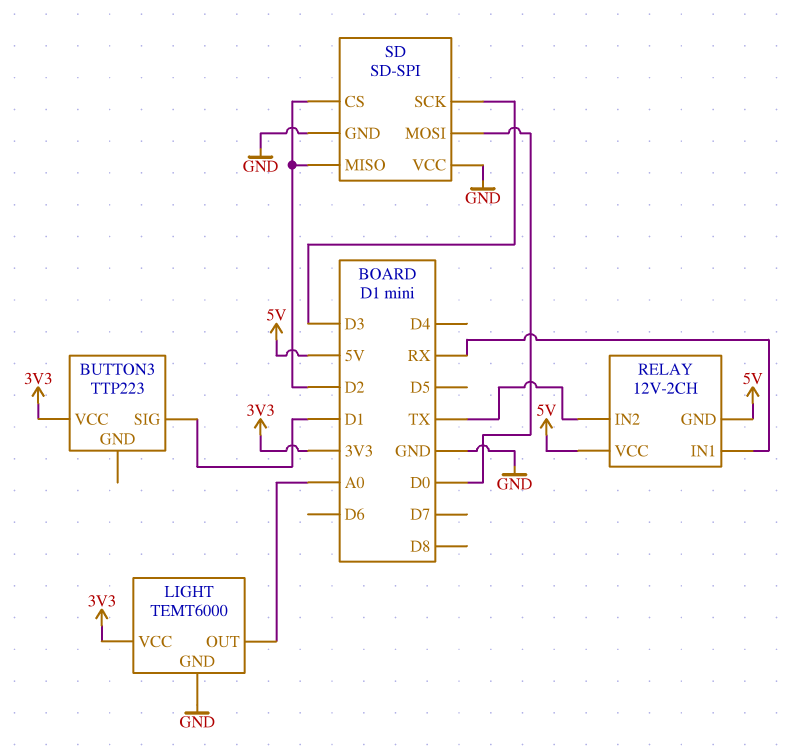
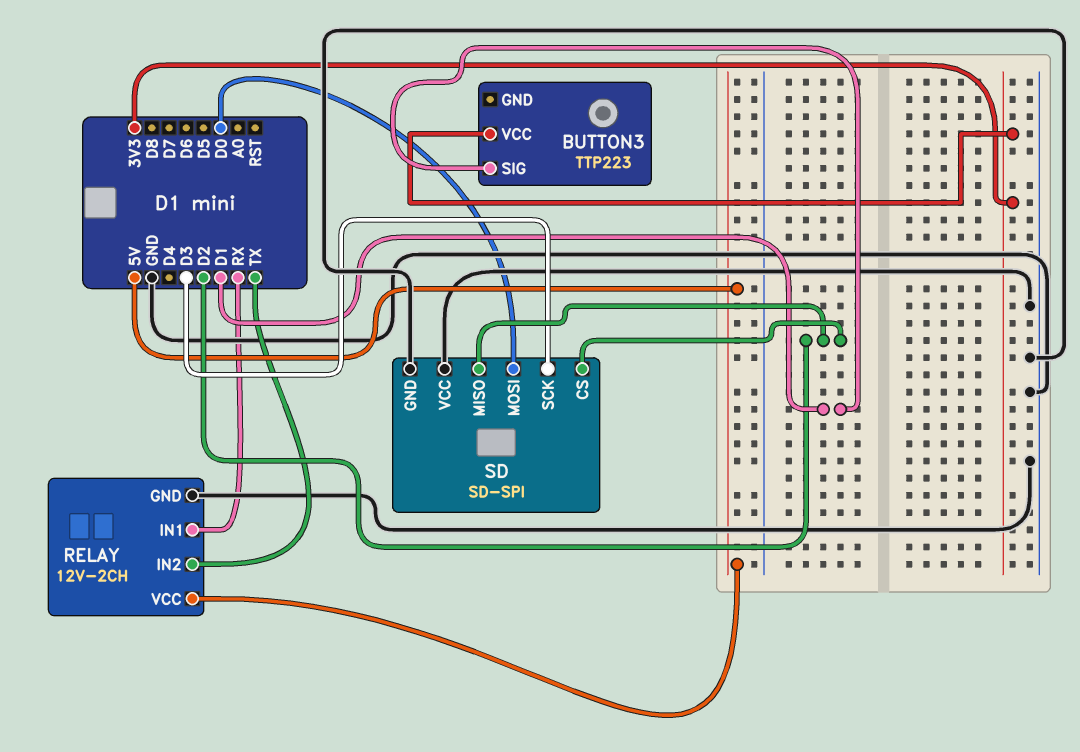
LIGHT: TEMT6000 -> none
LIGHT pin GND: GND -> none
LIGHT pin OUT: A0 -> none
LIGHT pin VCC: 3V3 -> none
RELAY pin GND: 5V -> GND

